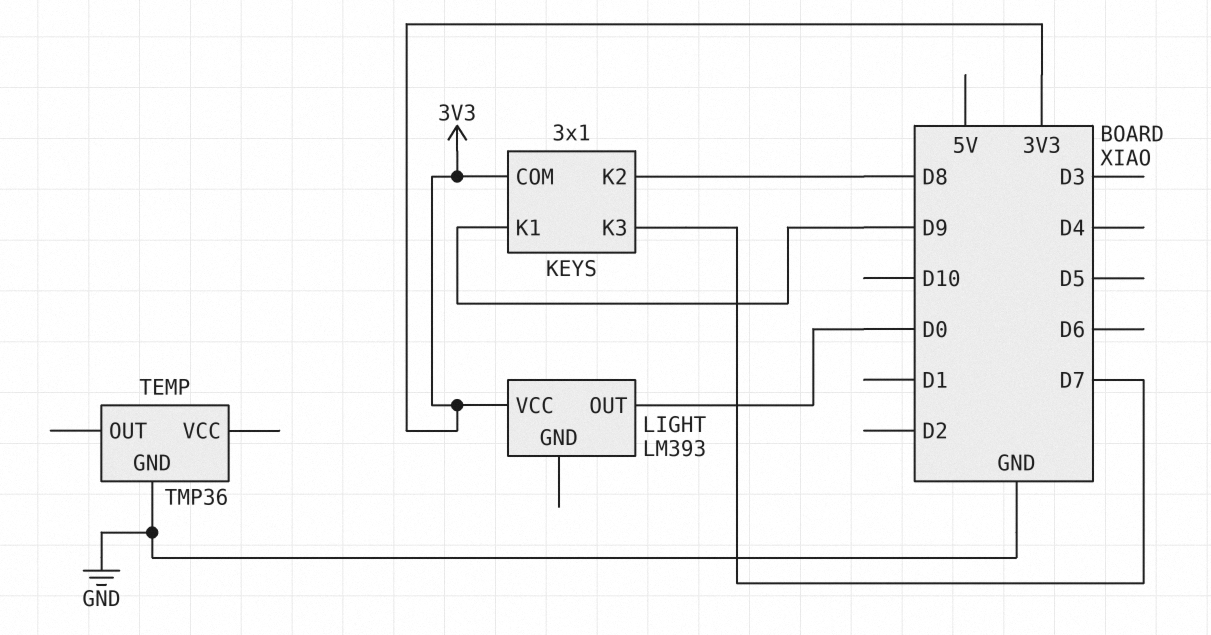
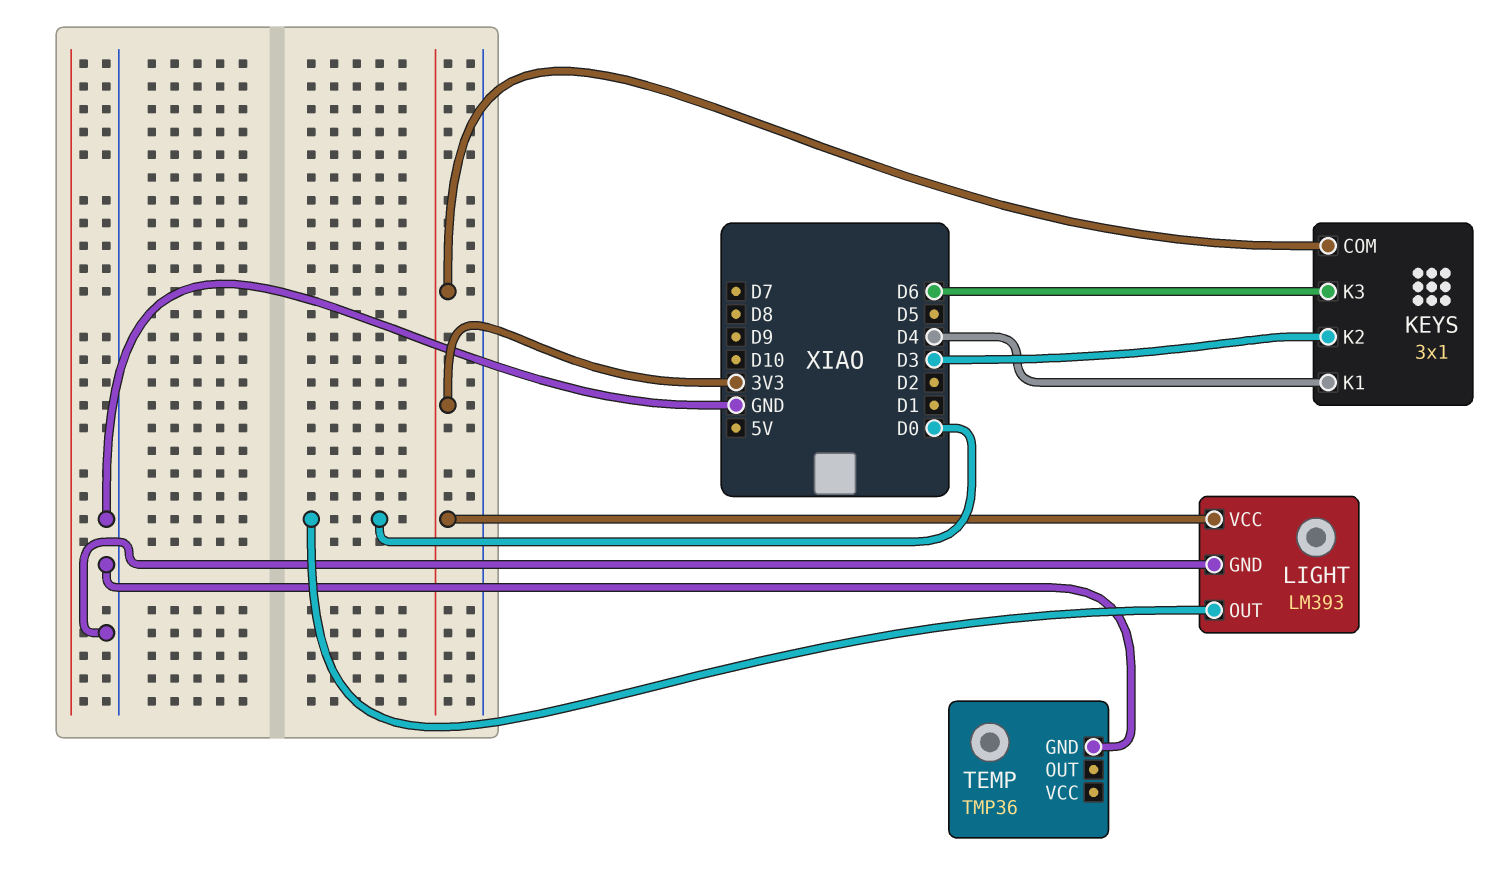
KEYS pin K1: D9 -> D4
KEYS pin K2: D8 -> D3
KEYS pin K3: D7 -> D6
LIGHT pin GND: none -> GND

